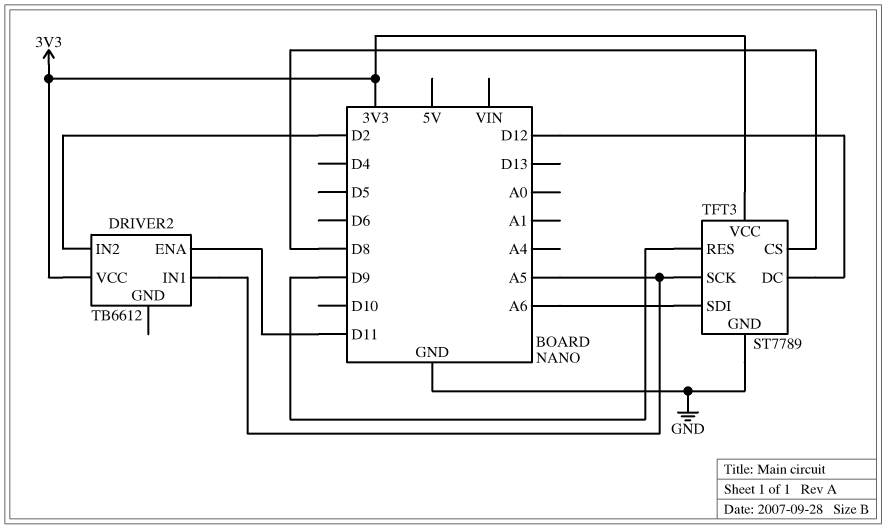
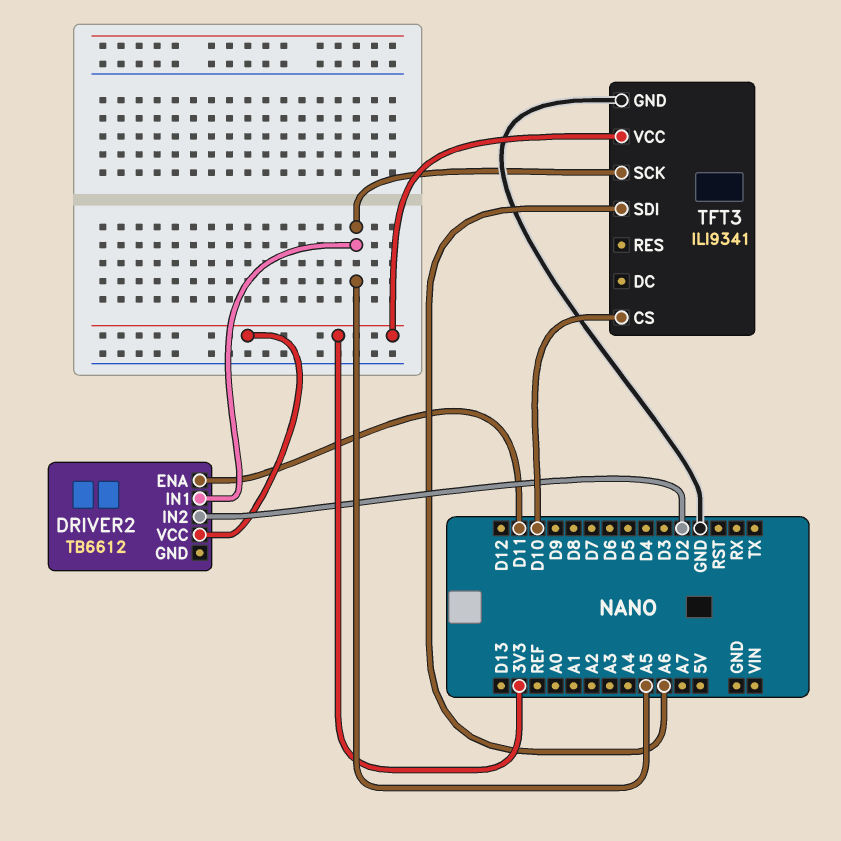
TFT3: ST7789 -> ILI9341
TFT3 pin CS: D8 -> D10
TFT3 pin DC: D12 -> none
TFT3 pin RES: D9 -> none

